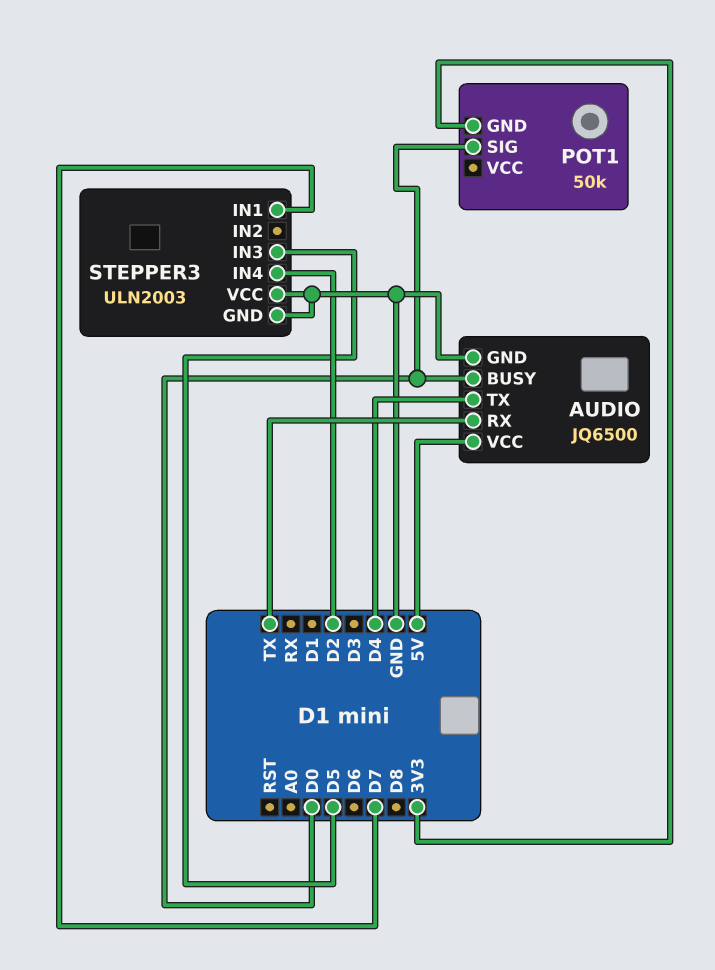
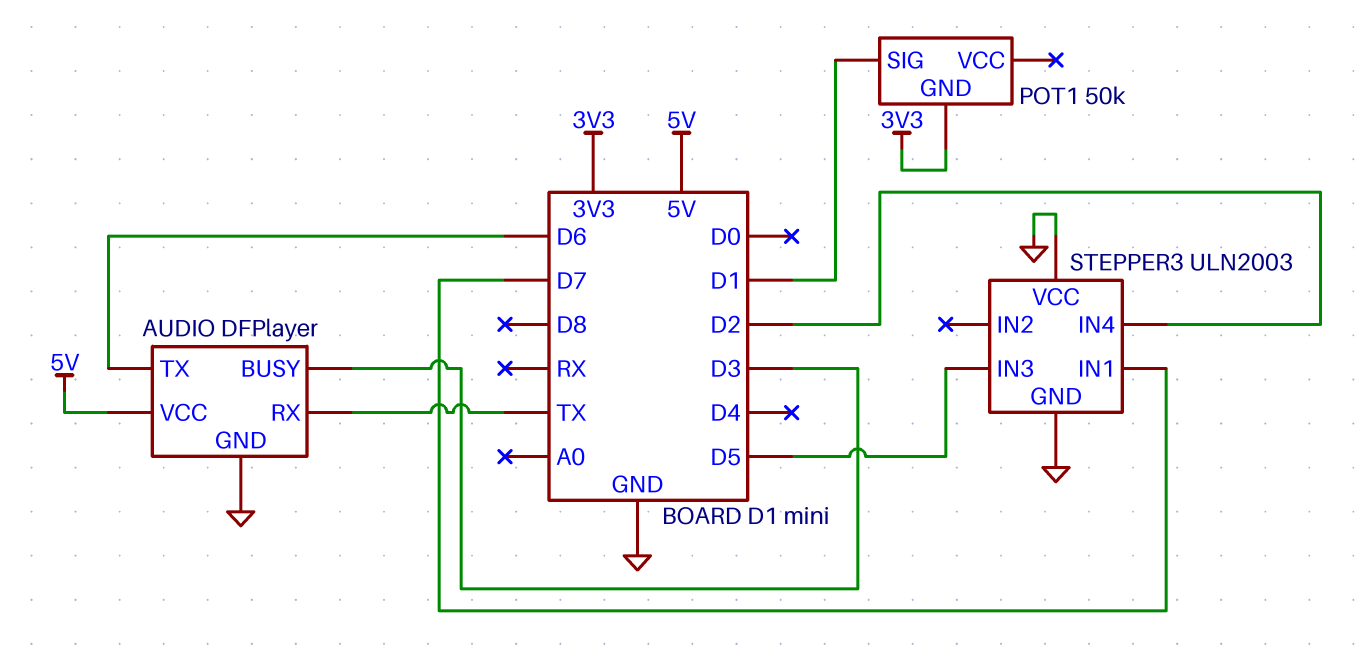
AUDIO: JQ6500 -> DFPlayer
AUDIO pin BUSY: D0 -> D3
AUDIO pin TX: D4 -> D6
POT1 pin SIG: D0 -> D1

